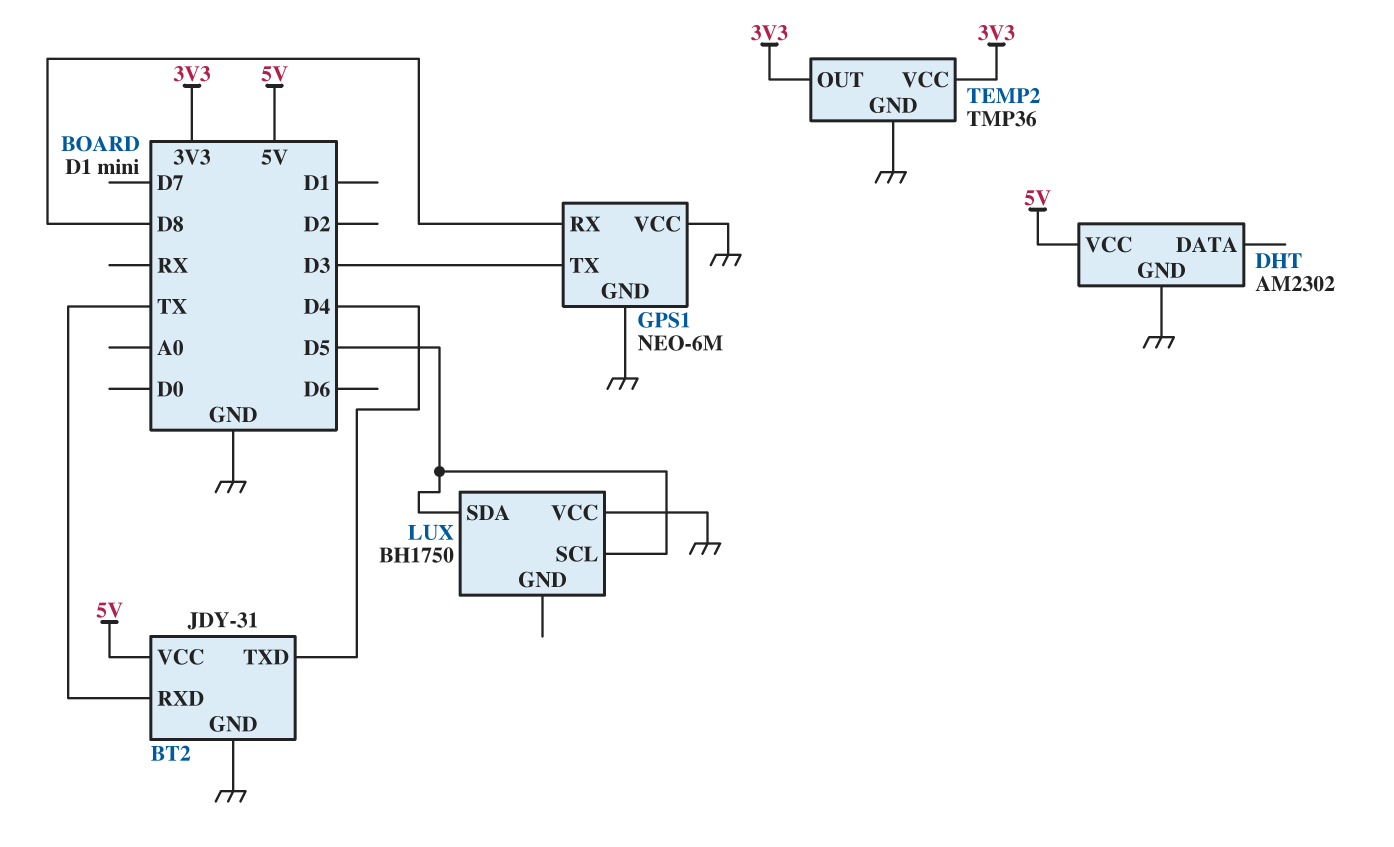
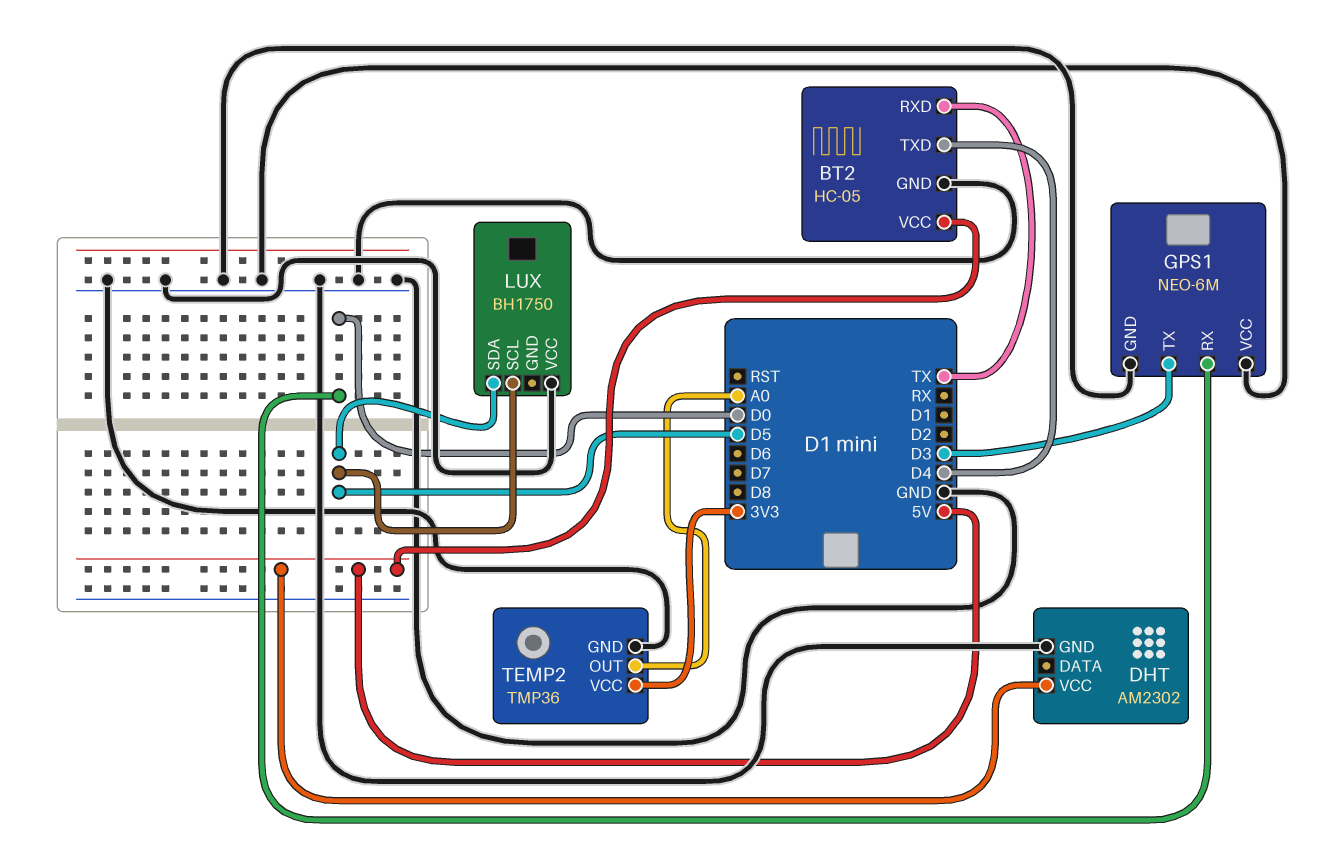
BT2: JDY-31 -> HC-05
GPS1 pin RX: D8 -> D0
TEMP2 pin OUT: 3V3 -> A0

